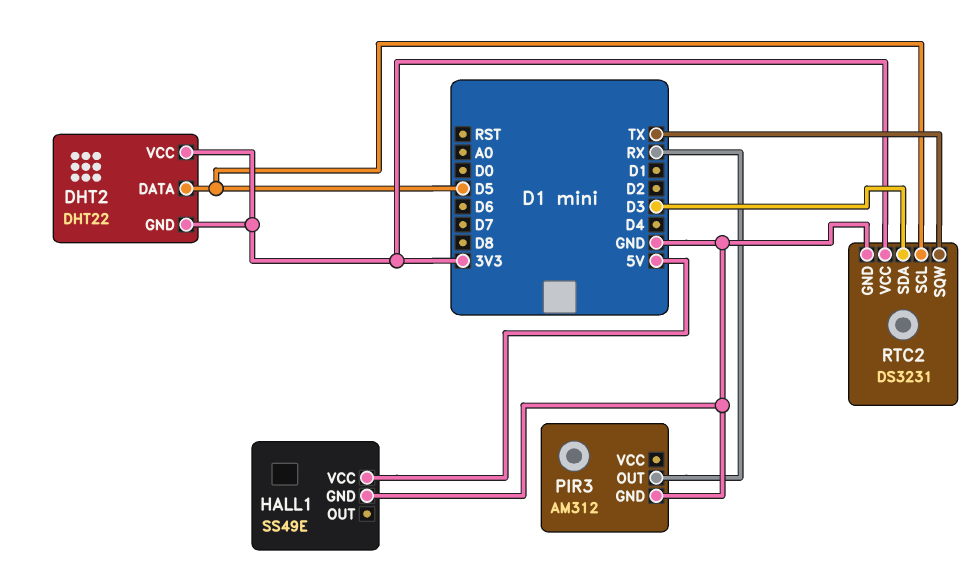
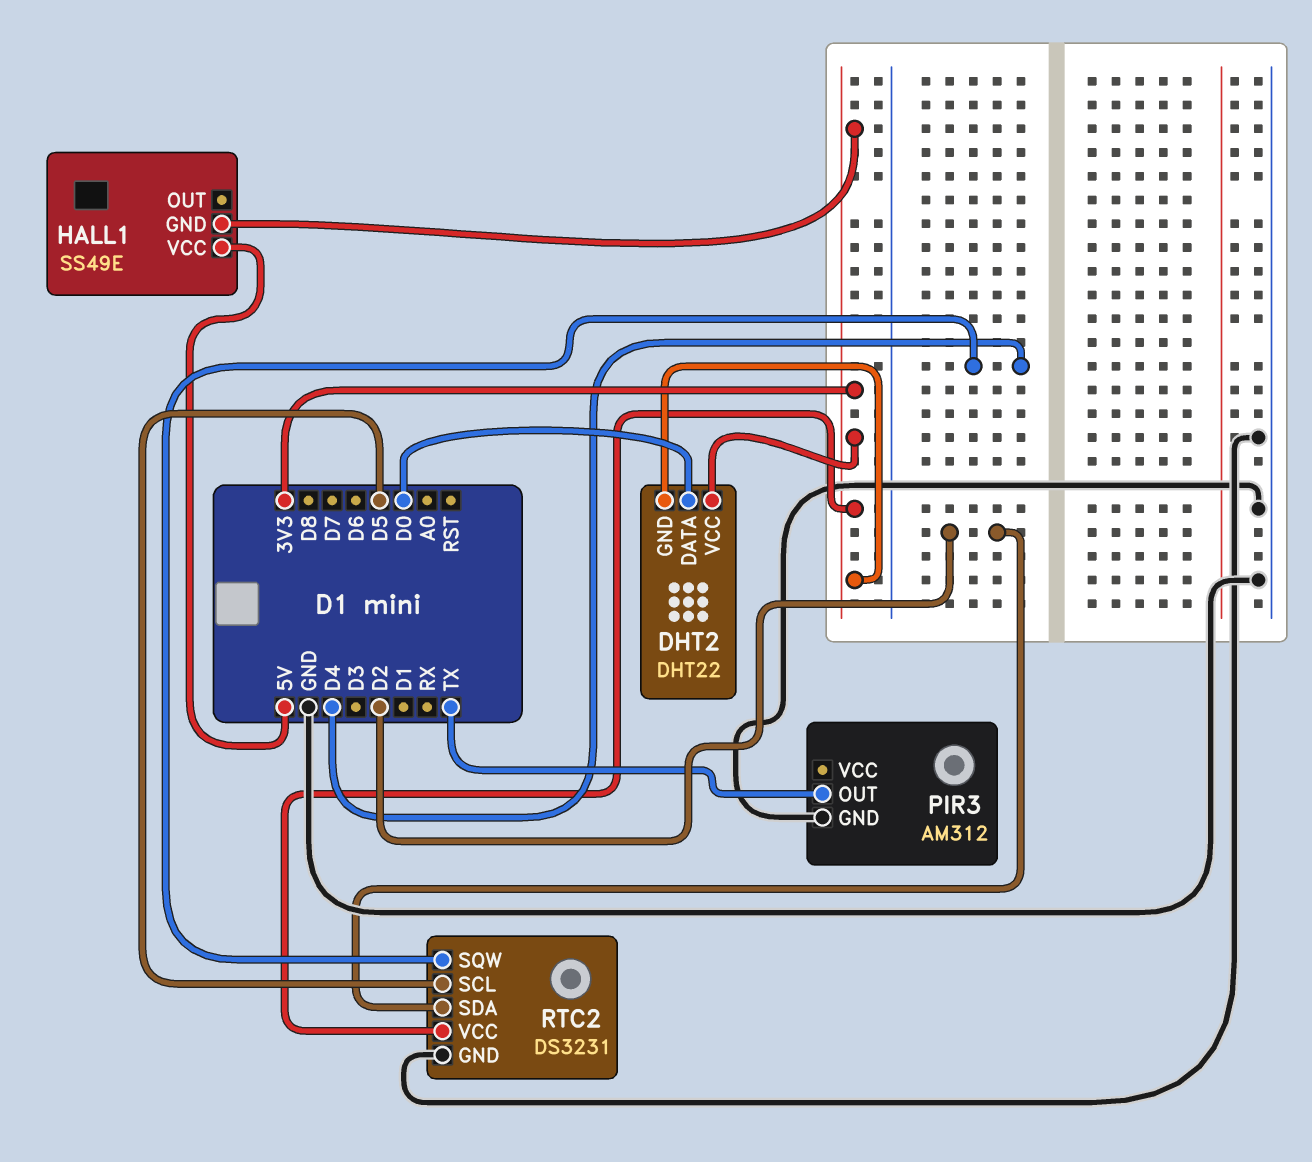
DHT2 pin DATA: D5 -> D0
HALL1 pin GND: GND -> 3V3
PIR3 pin OUT: RX -> TX
RTC2 pin SDA: D3 -> D2
RTC2 pin SQW: TX -> D4

